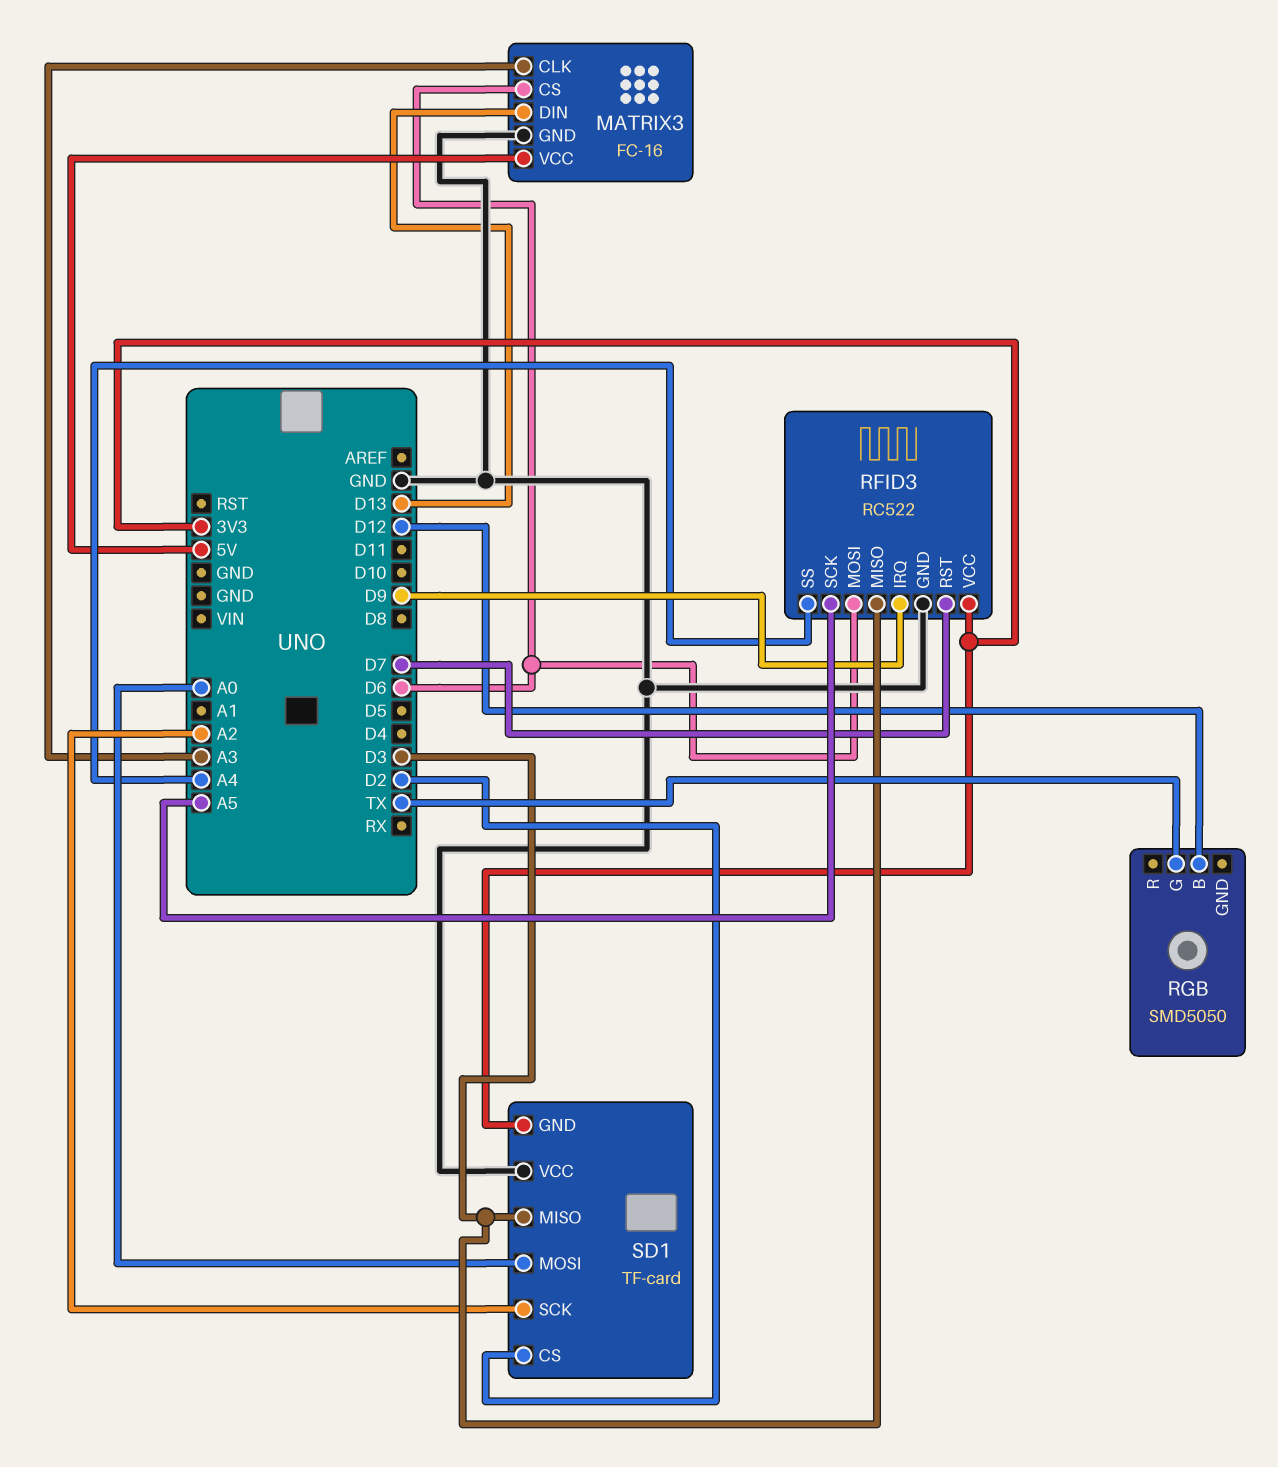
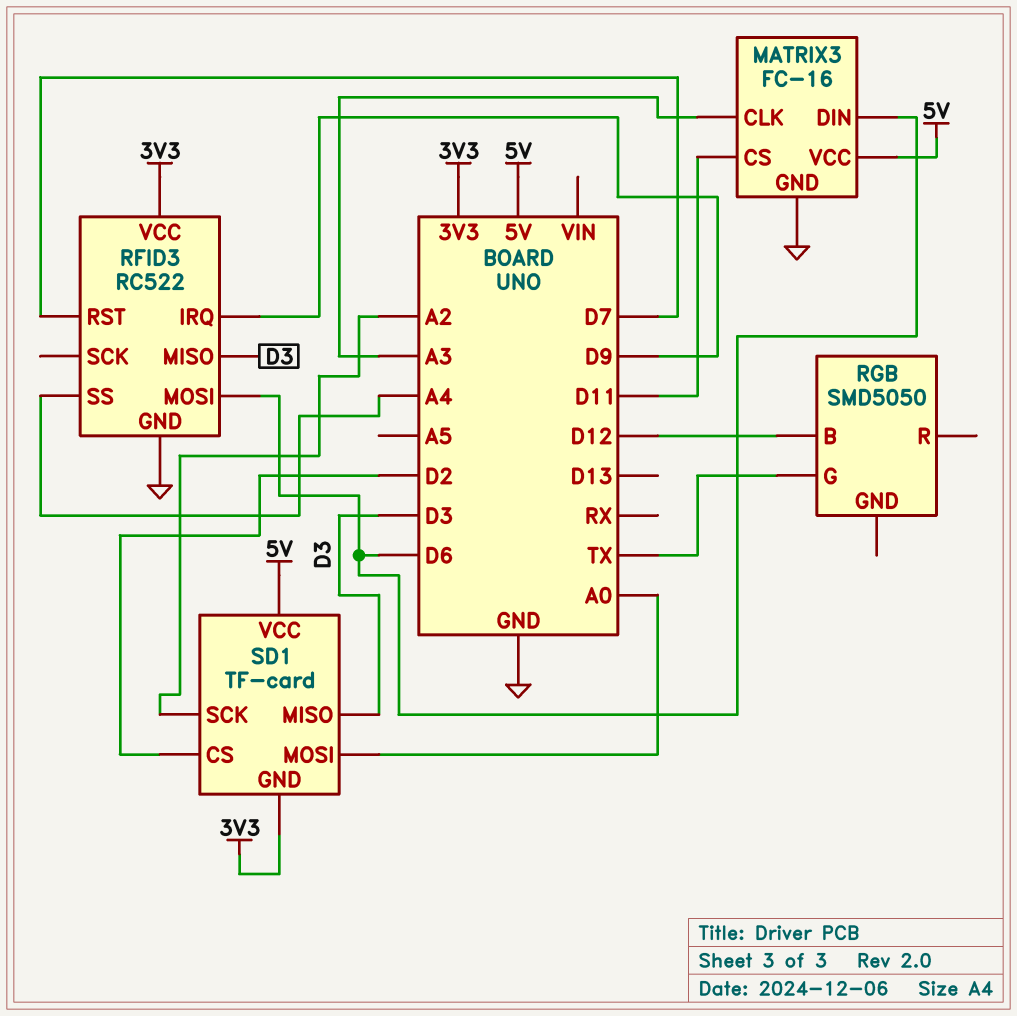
MATRIX3 pin CS: D6 -> D11
MATRIX3 pin DIN: D13 -> D6
RFID3 pin SCK: A5 -> none
SD1 pin VCC: GND -> 5V

